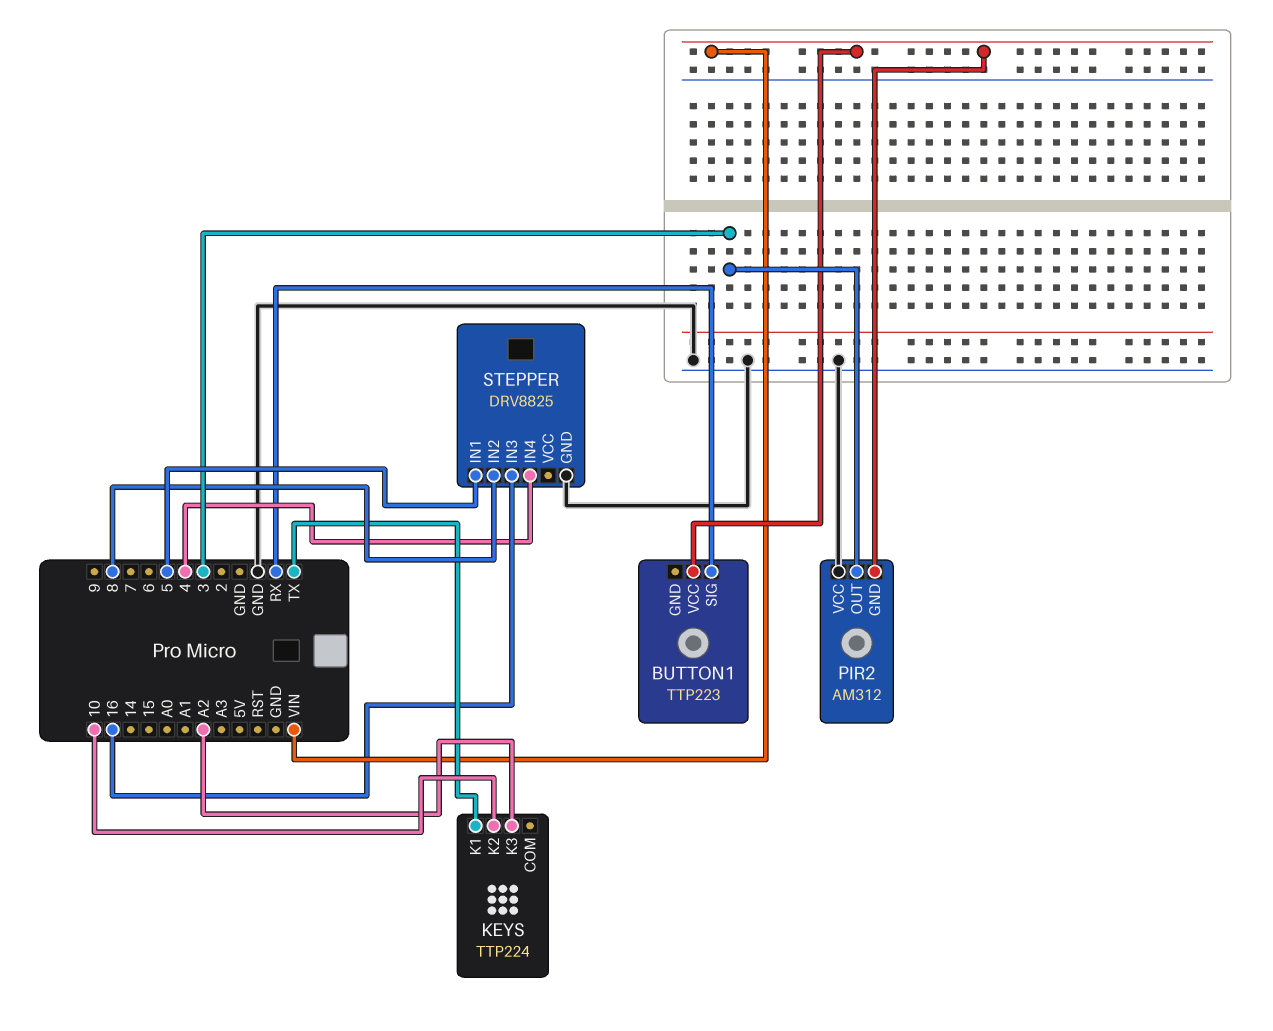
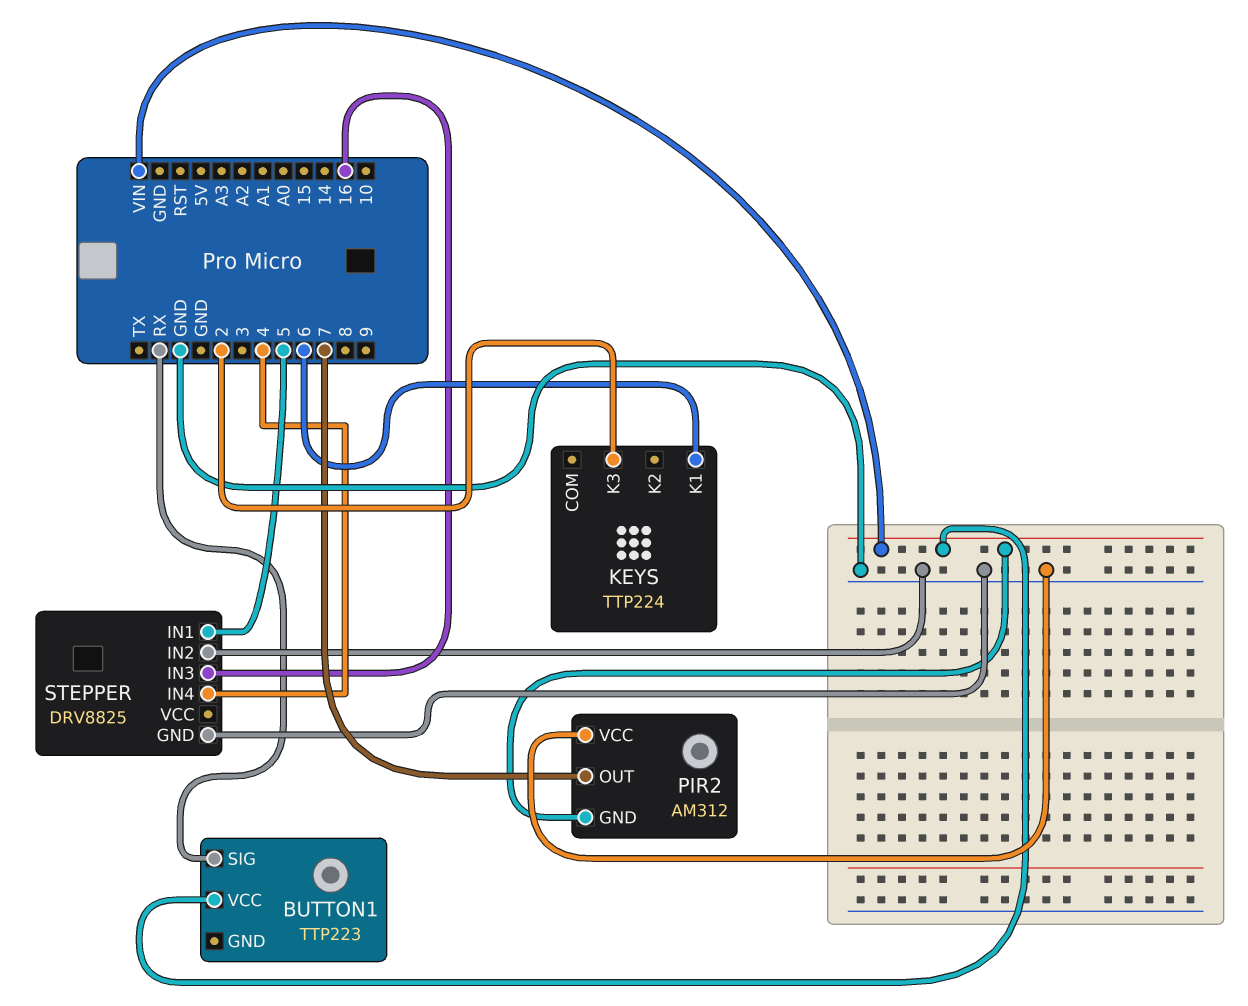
KEYS pin K1: TX -> 6
KEYS pin K2: 10 -> none
KEYS pin K3: A2 -> 2
PIR2 pin OUT: 3 -> 7
STEPPER pin IN2: 8 -> GND

